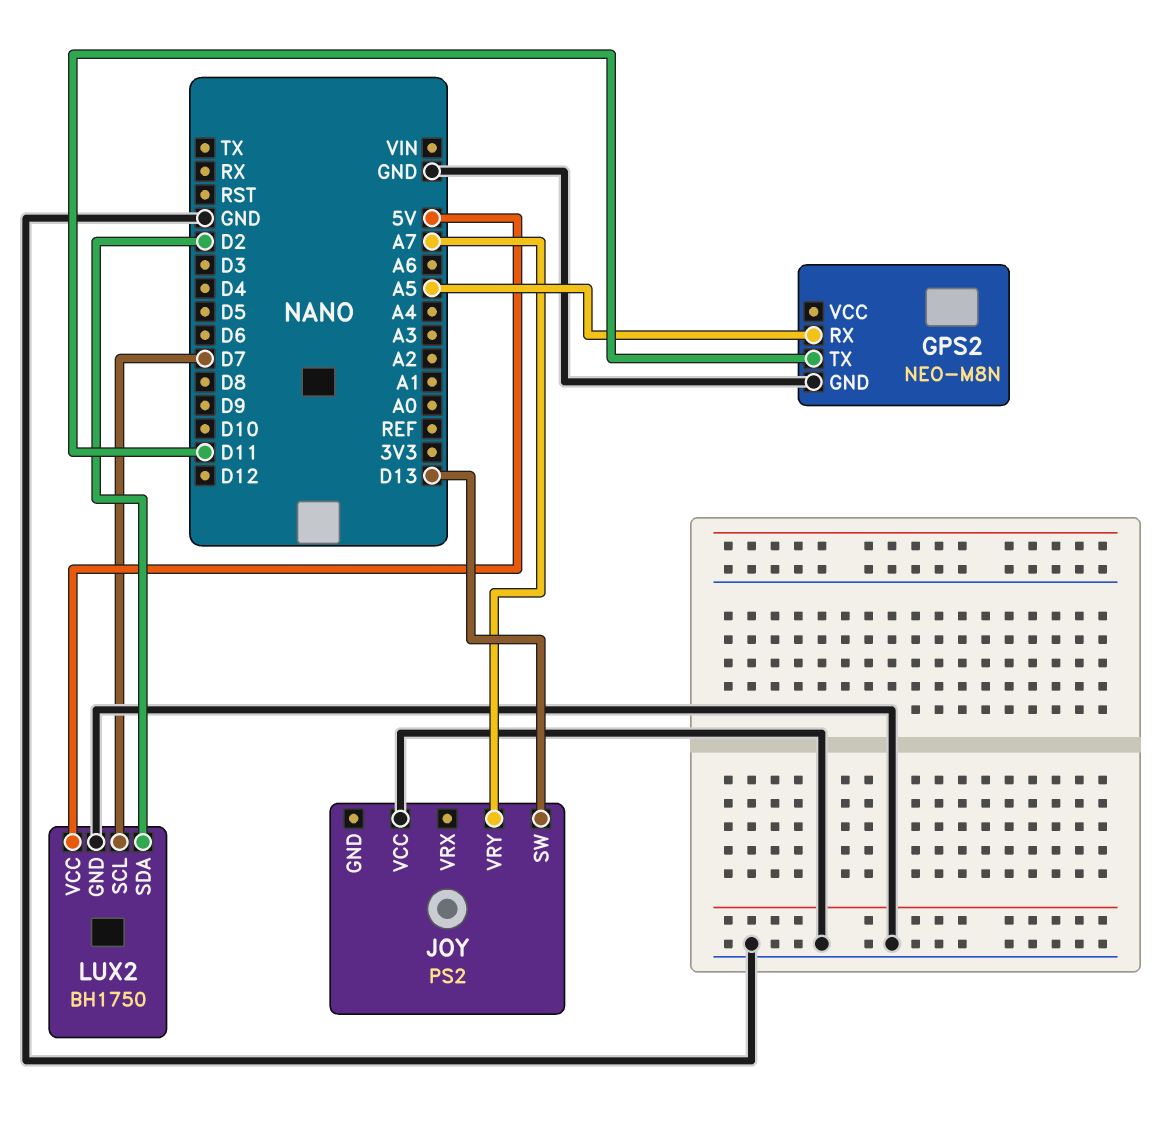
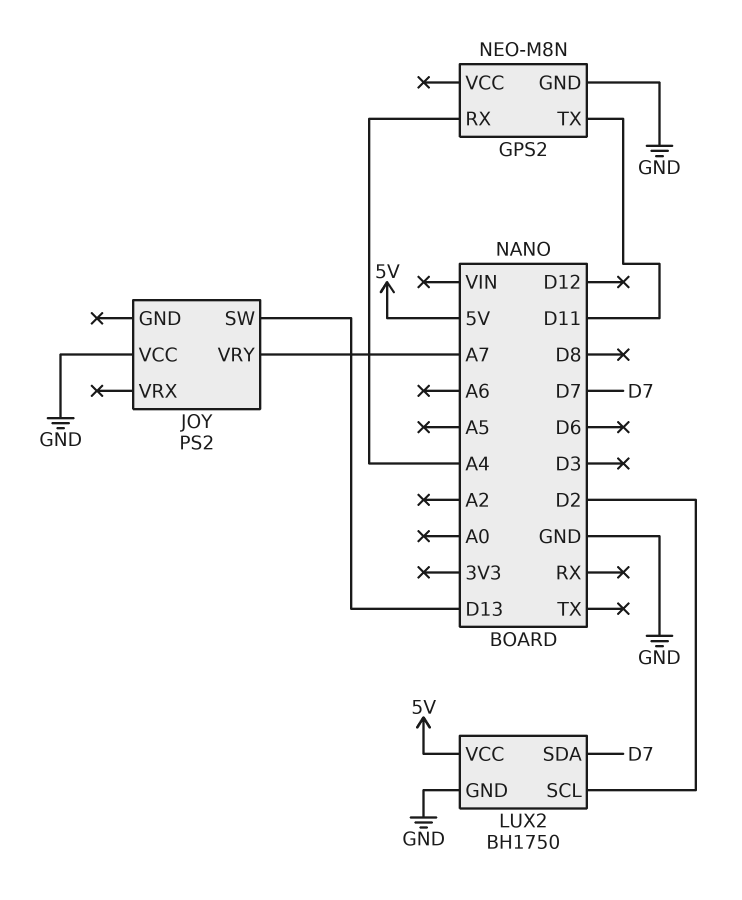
GPS2 pin RX: A5 -> A4
LUX2 pin SCL: D7 -> D2
LUX2 pin SDA: D2 -> D7

